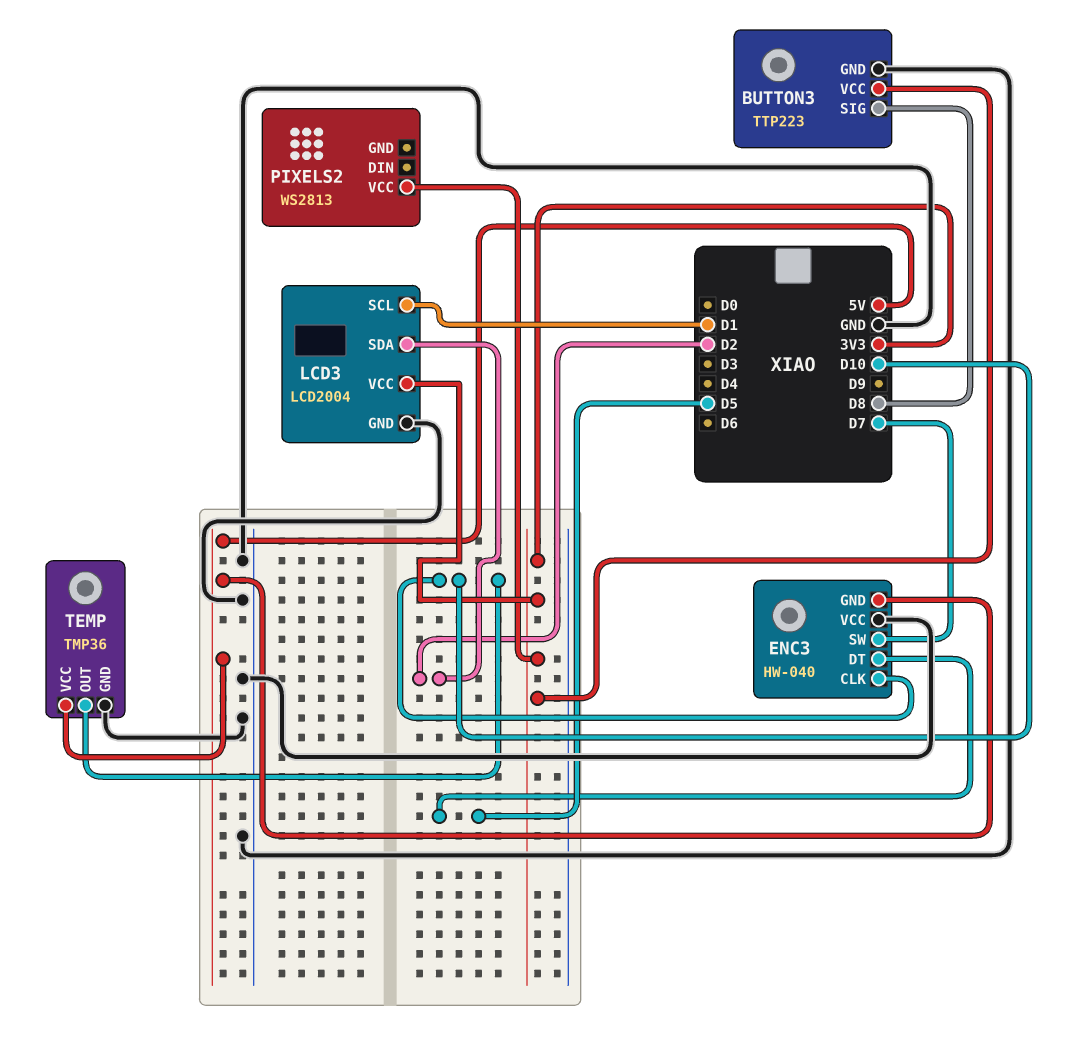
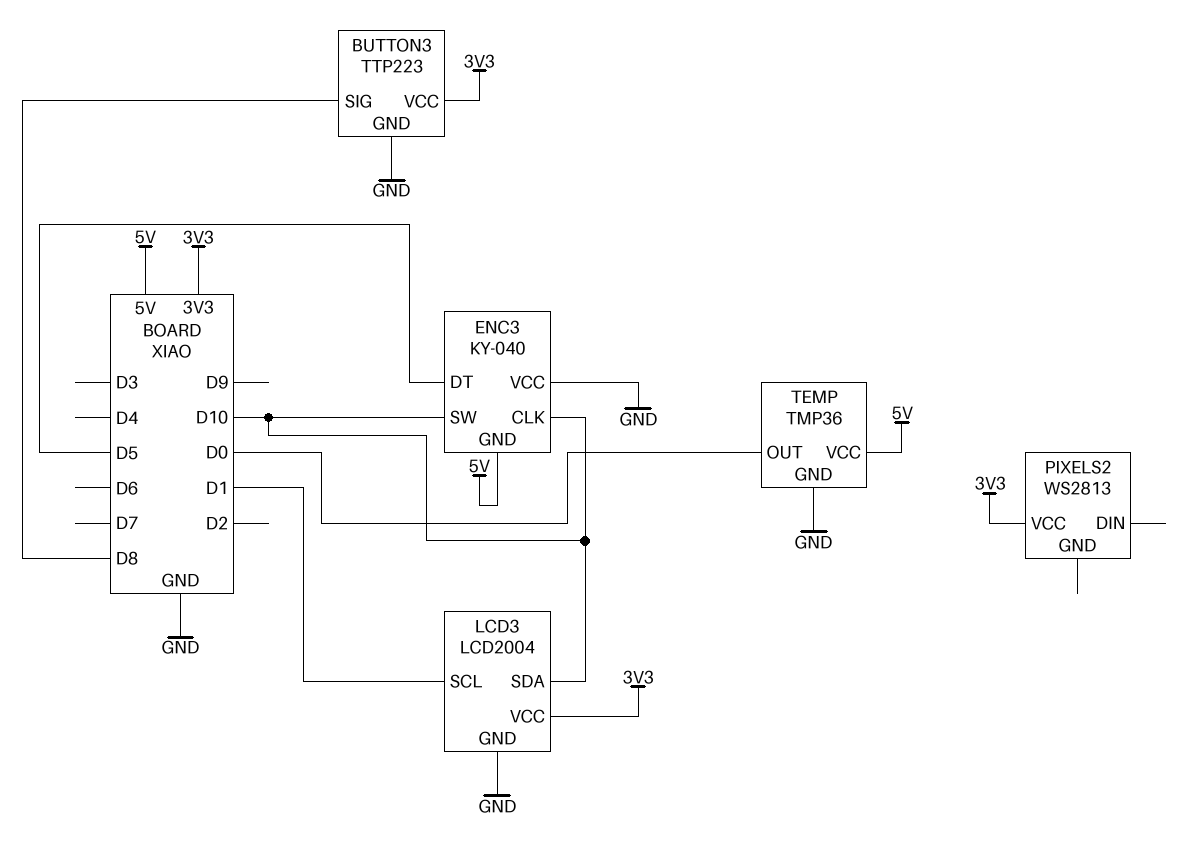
ENC3: HW-040 -> KY-040
ENC3 pin SW: D7 -> D10
LCD3 pin SDA: D2 -> D10
TEMP pin OUT: D10 -> D0

